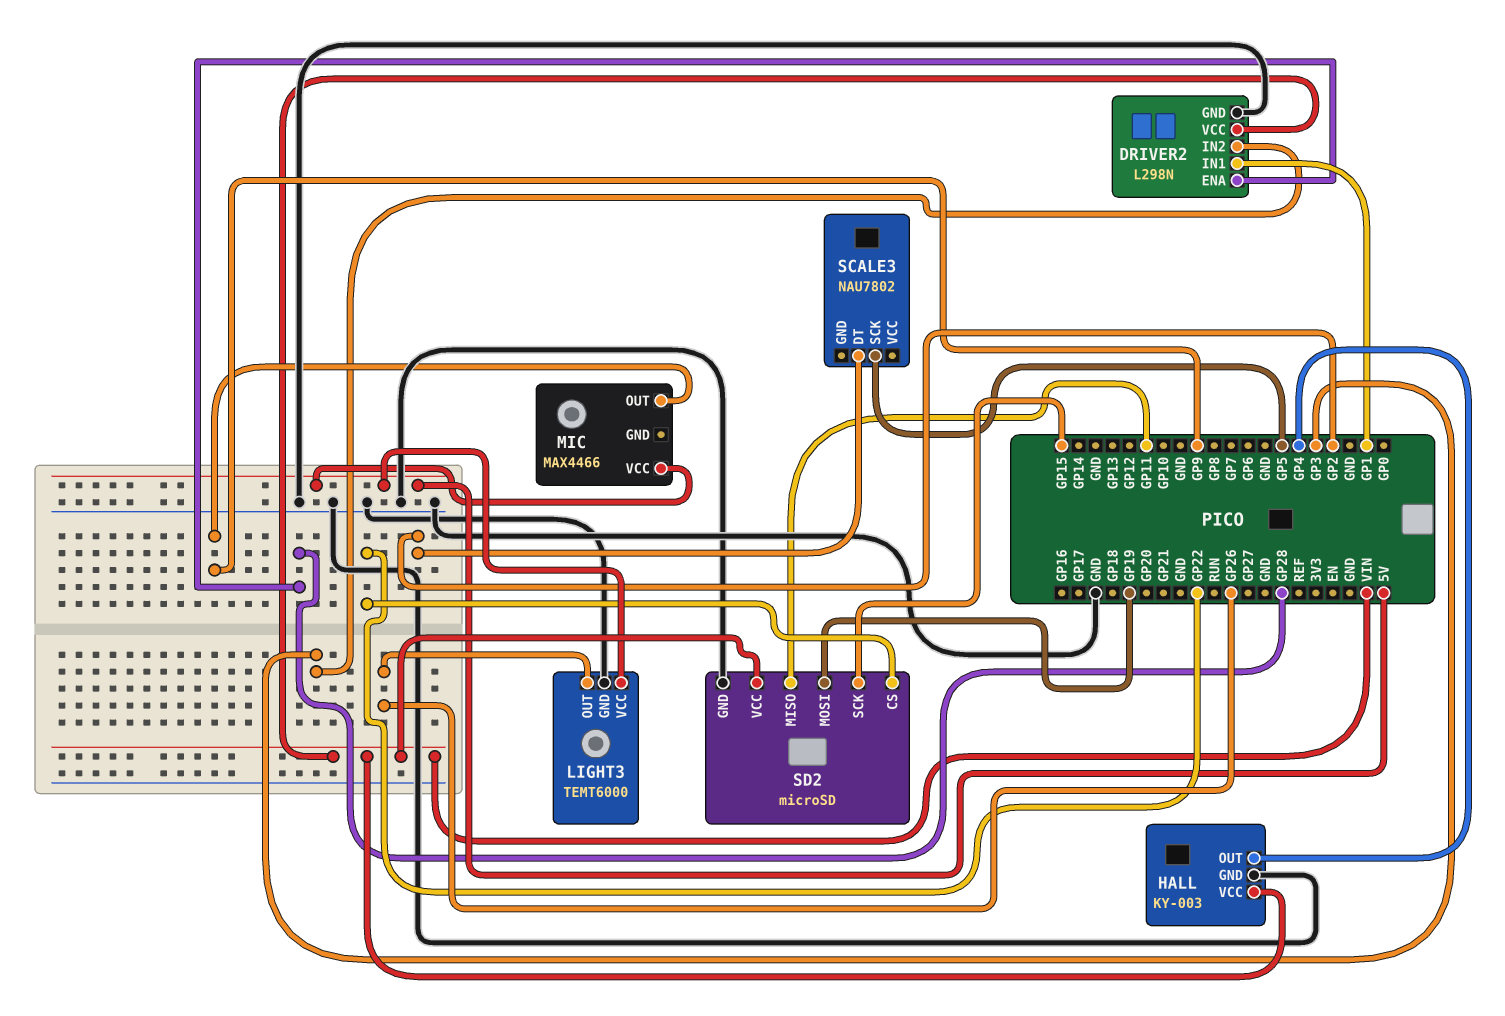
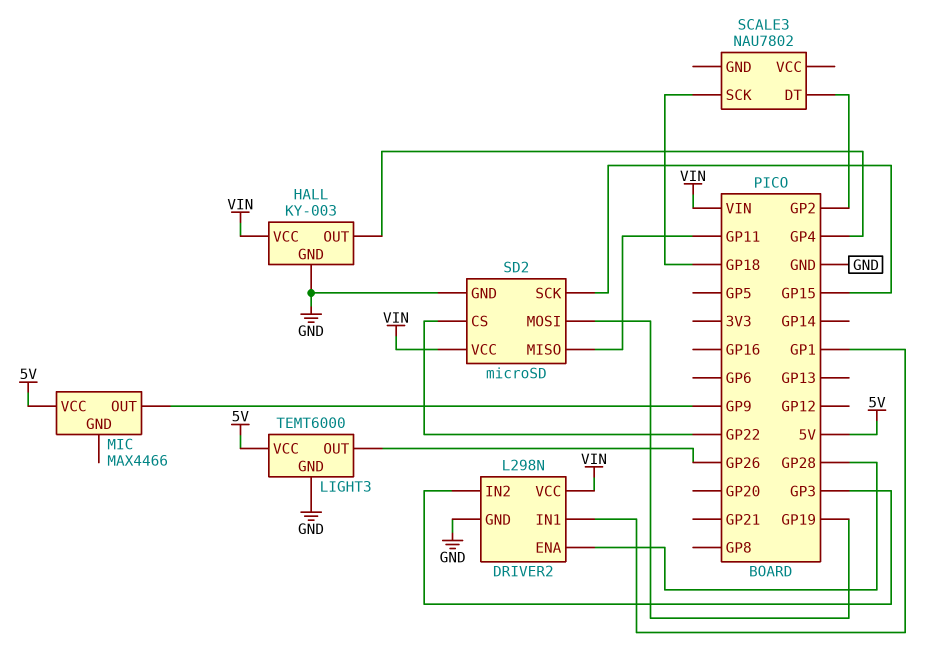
SCALE3 pin SCK: GP5 -> GP18

